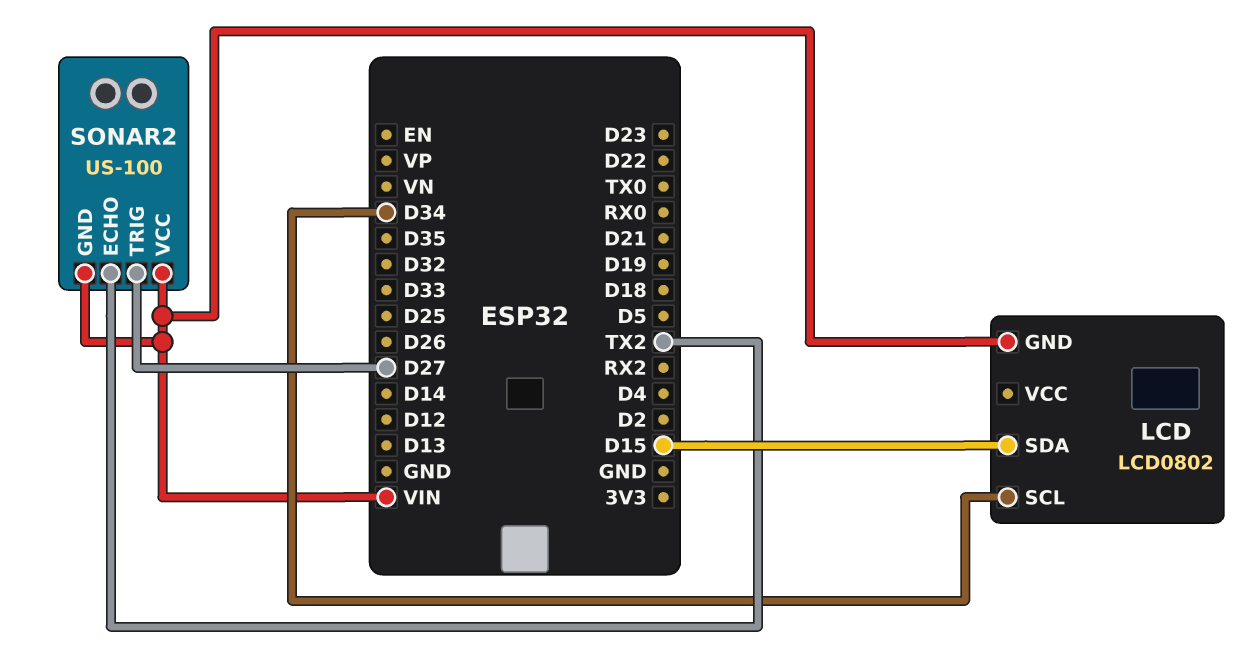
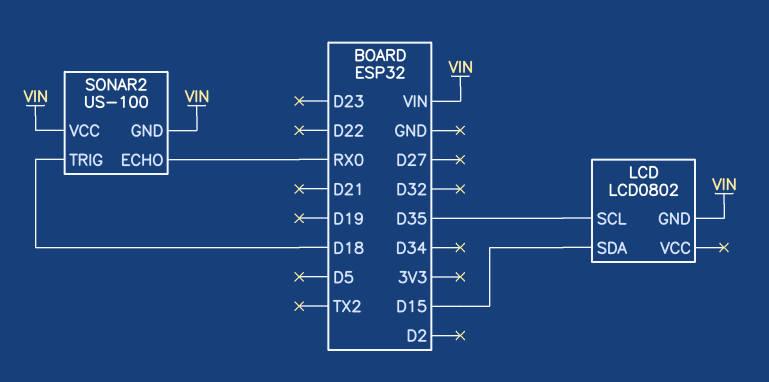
LCD pin SCL: D34 -> D35
SONAR2 pin ECHO: TX2 -> RX0
SONAR2 pin TRIG: D27 -> D18

